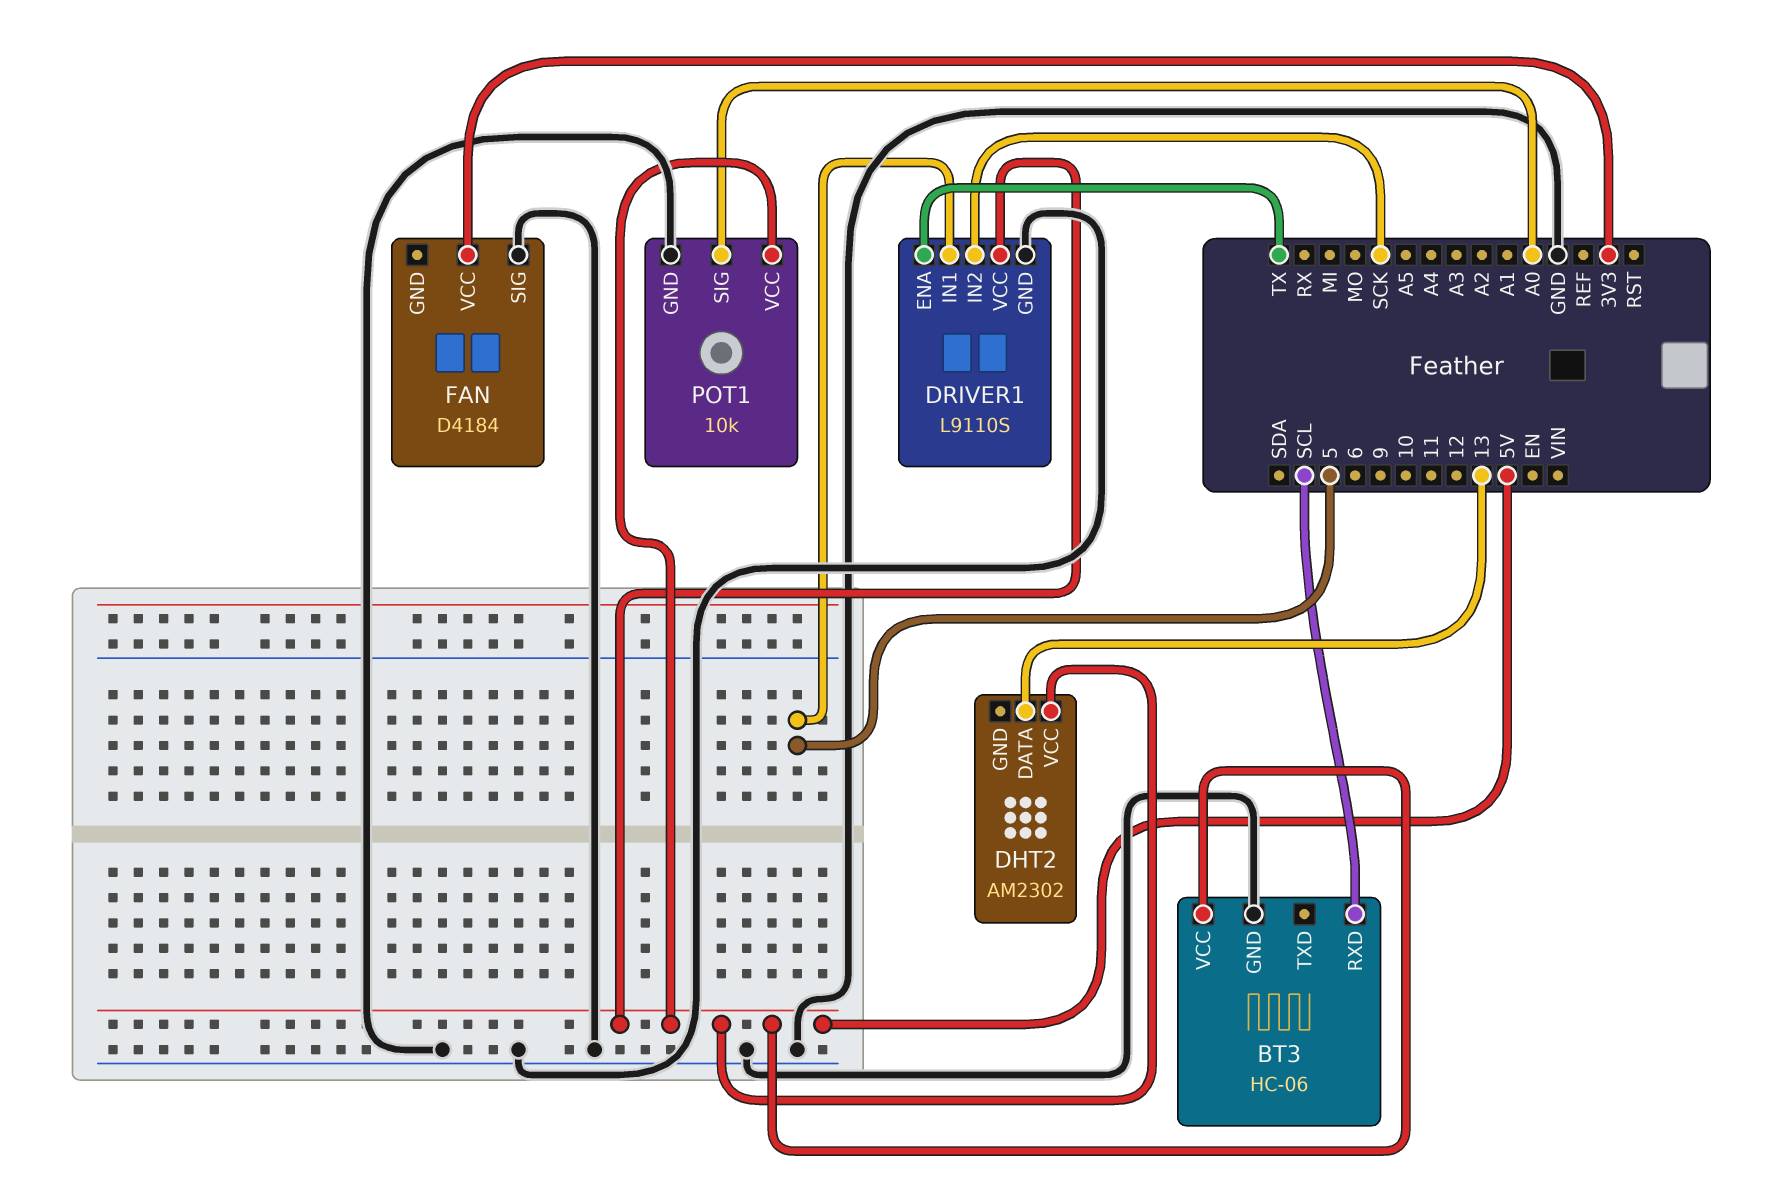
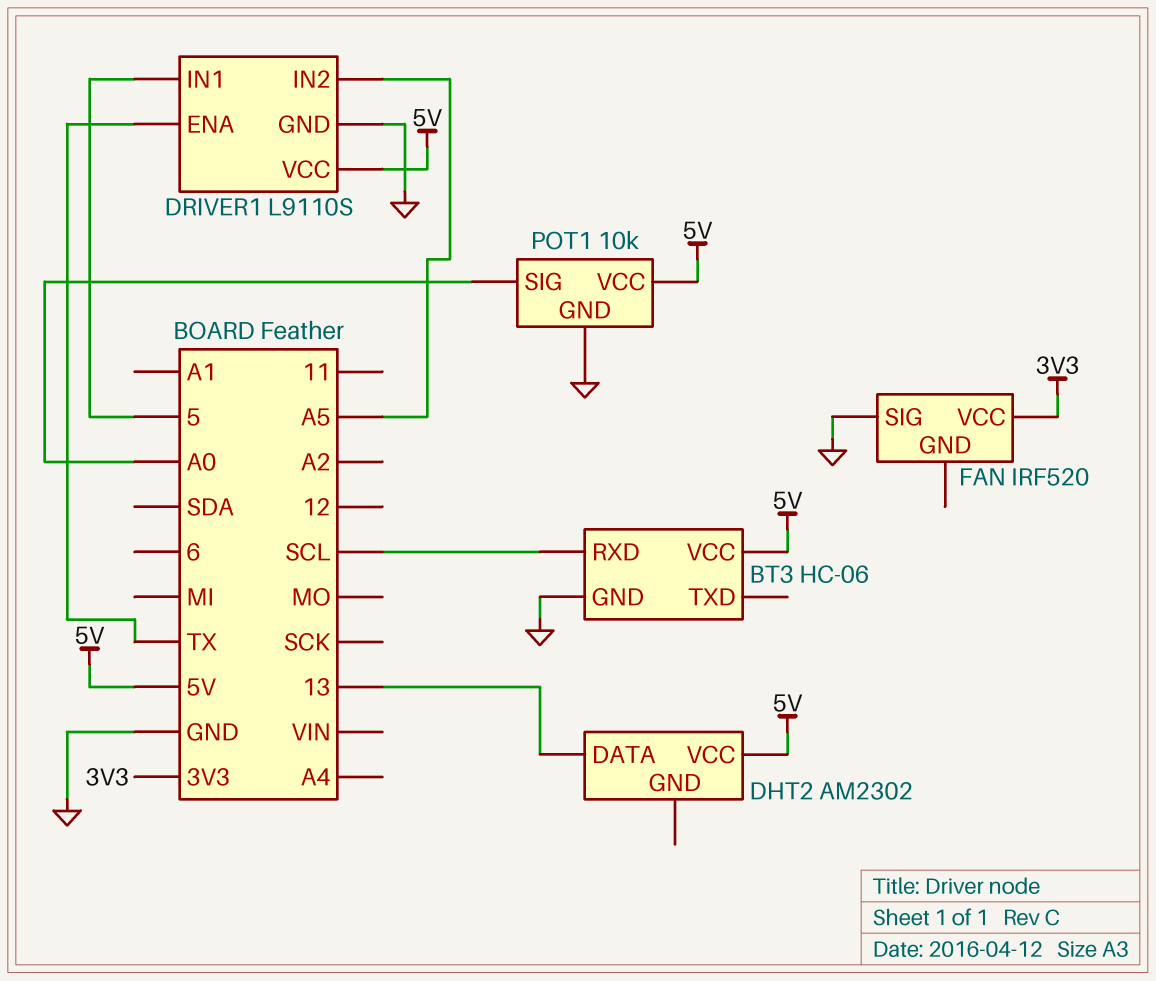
DRIVER1 pin IN2: SCK -> A5
FAN: D4184 -> IRF520

